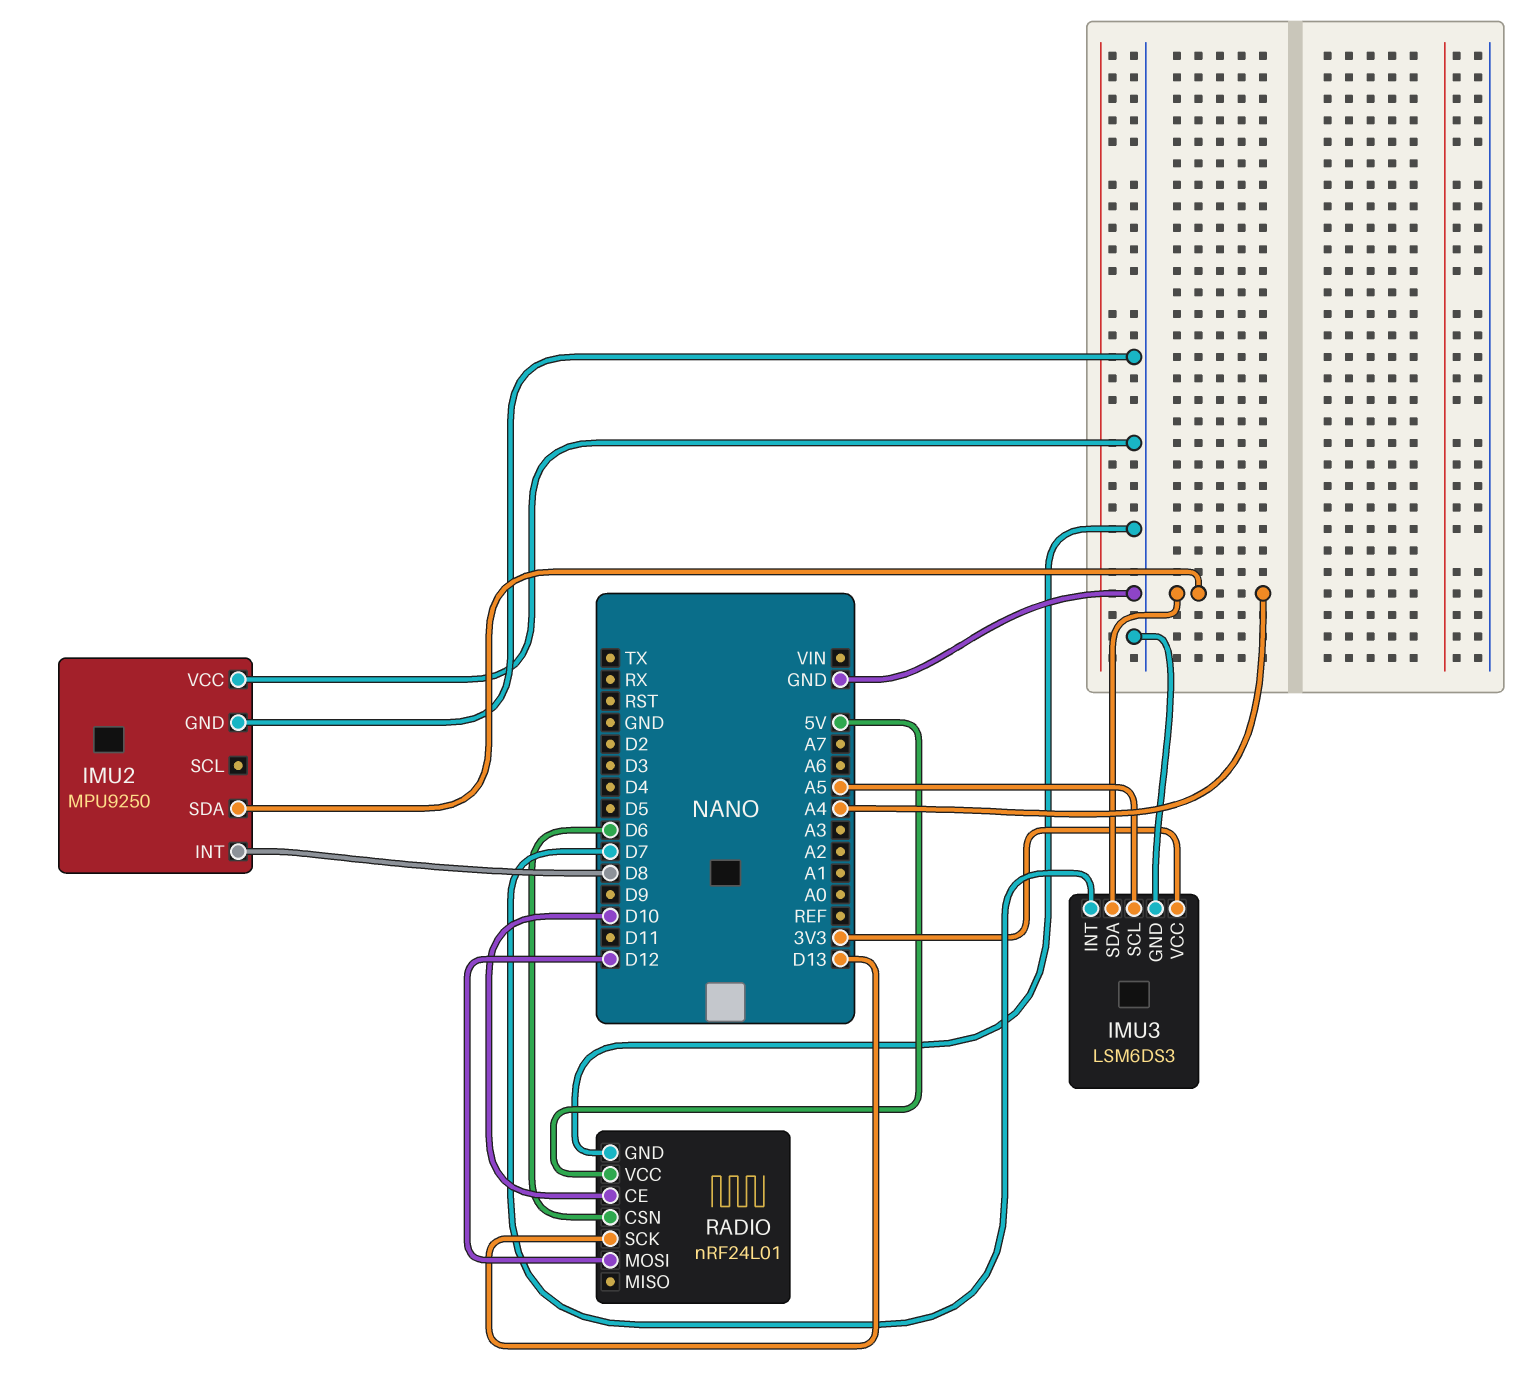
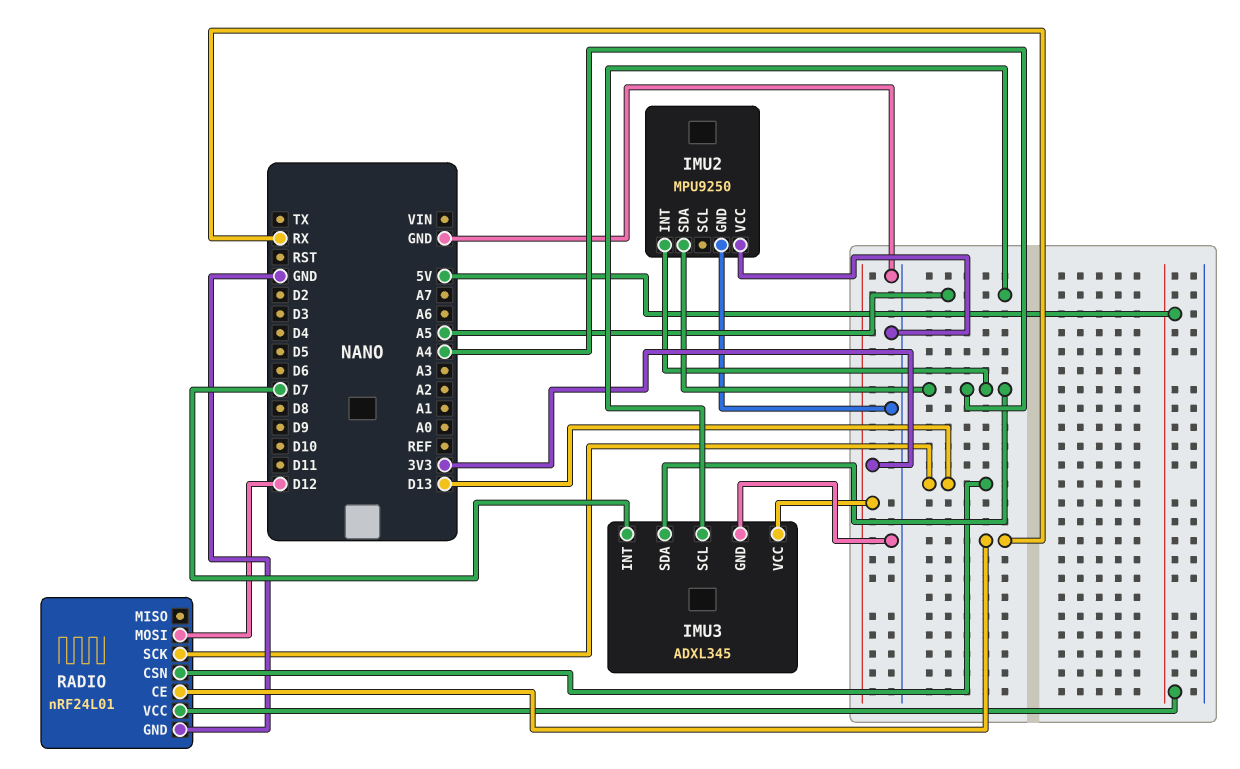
IMU2 pin INT: D8 -> A4
IMU3: LSM6DS3 -> ADXL345
RADIO pin CE: D10 -> RX
RADIO pin CSN: D6 -> D13

